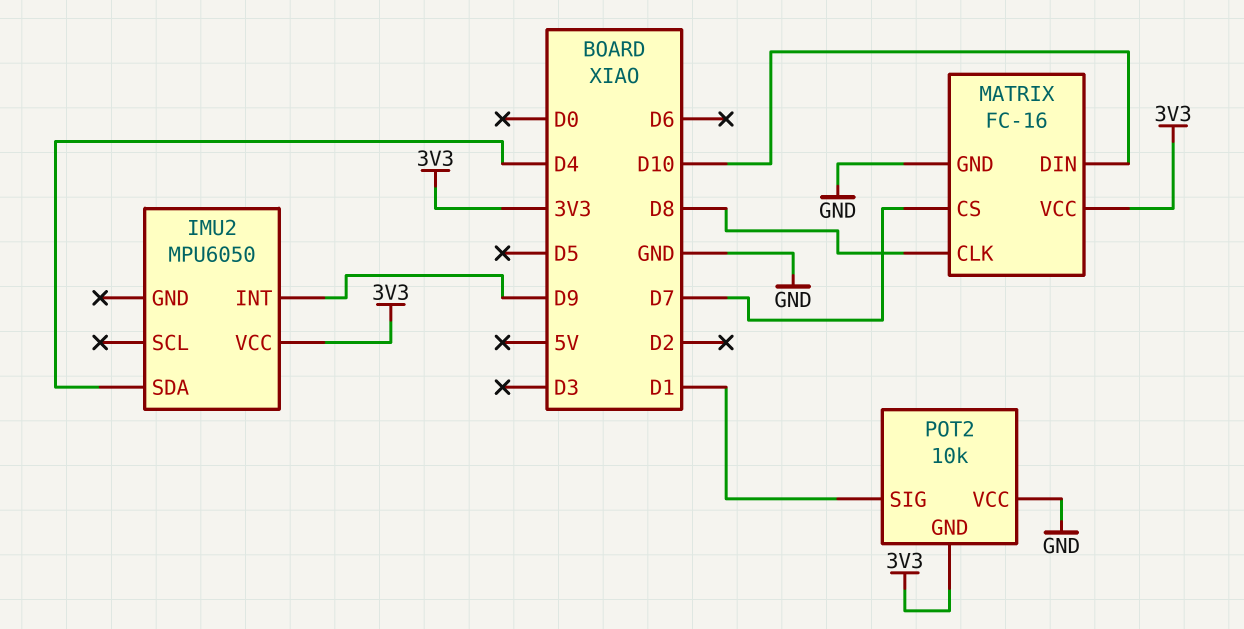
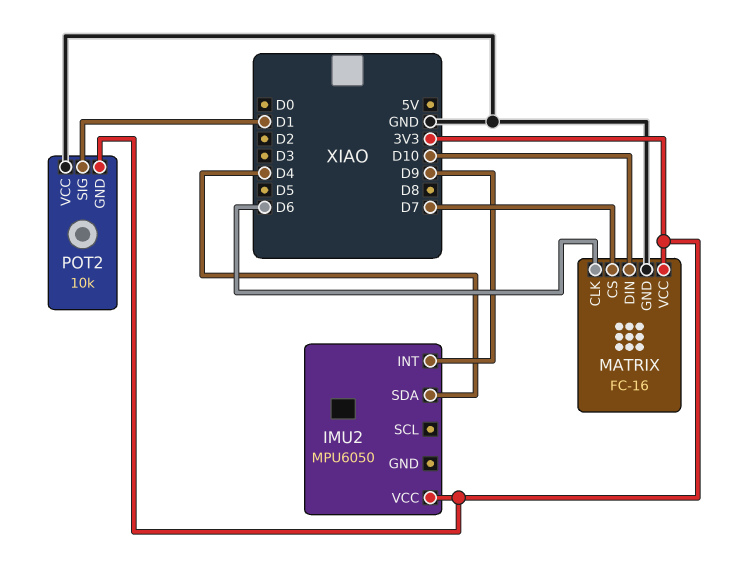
MATRIX pin CLK: D8 -> D6

